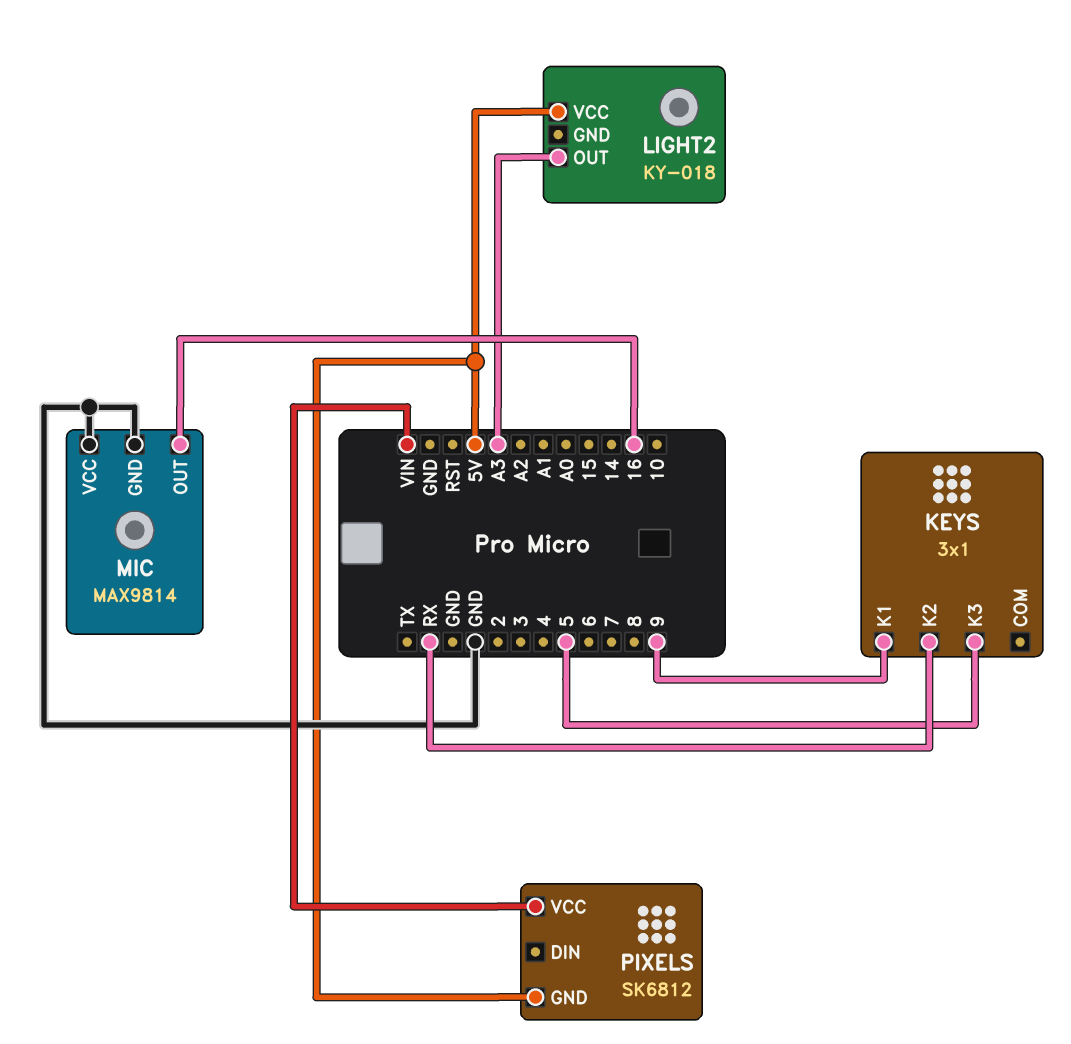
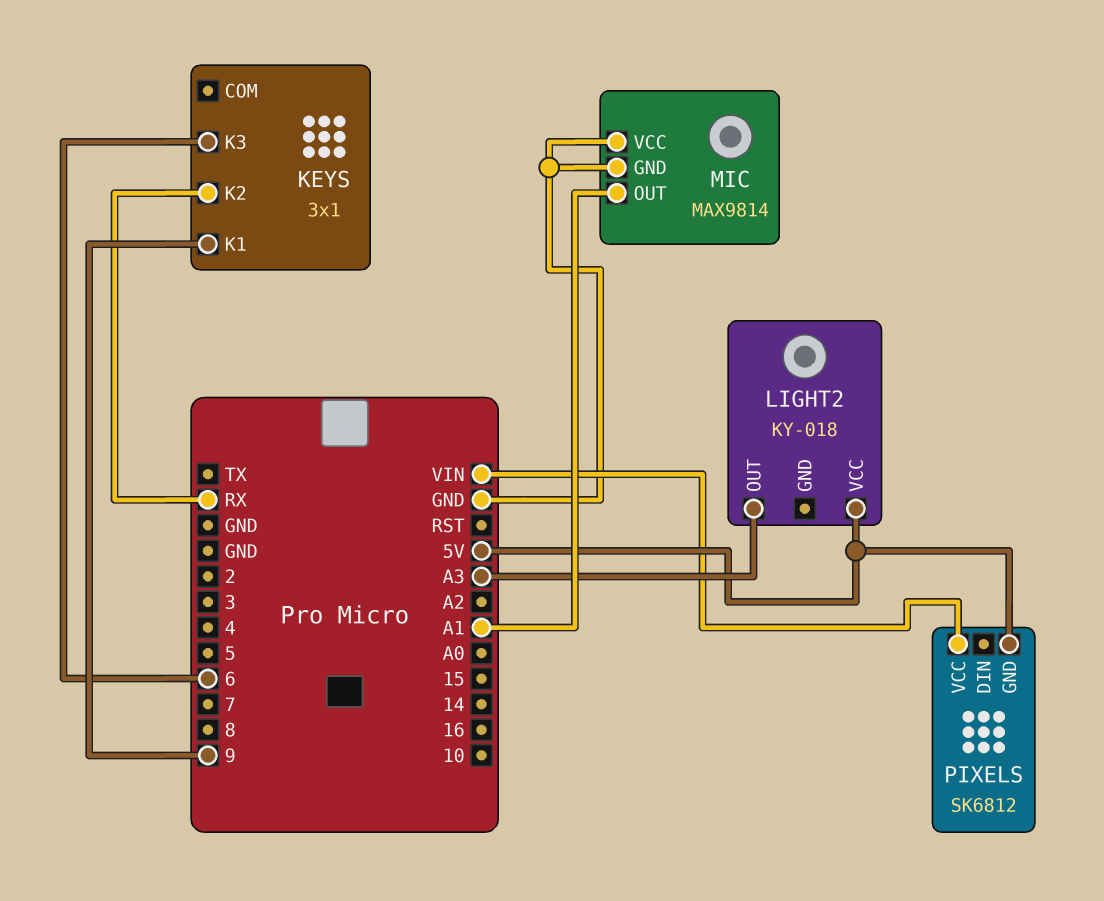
KEYS pin K3: 5 -> 6
MIC pin OUT: 16 -> A1

